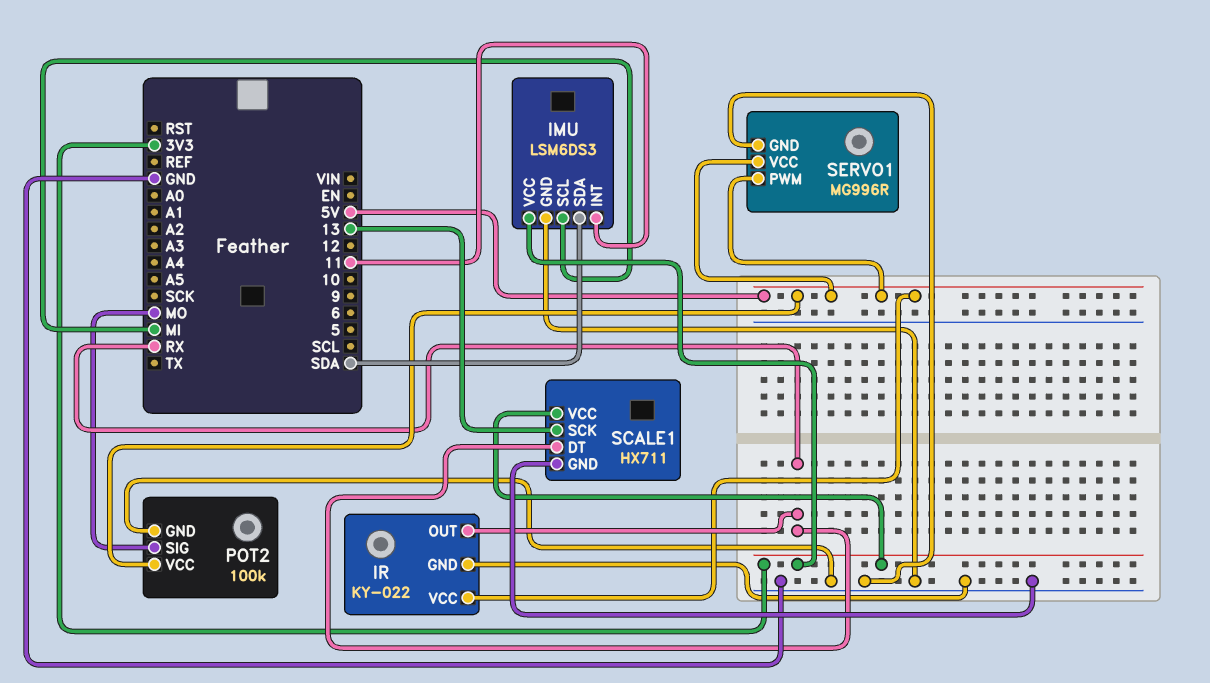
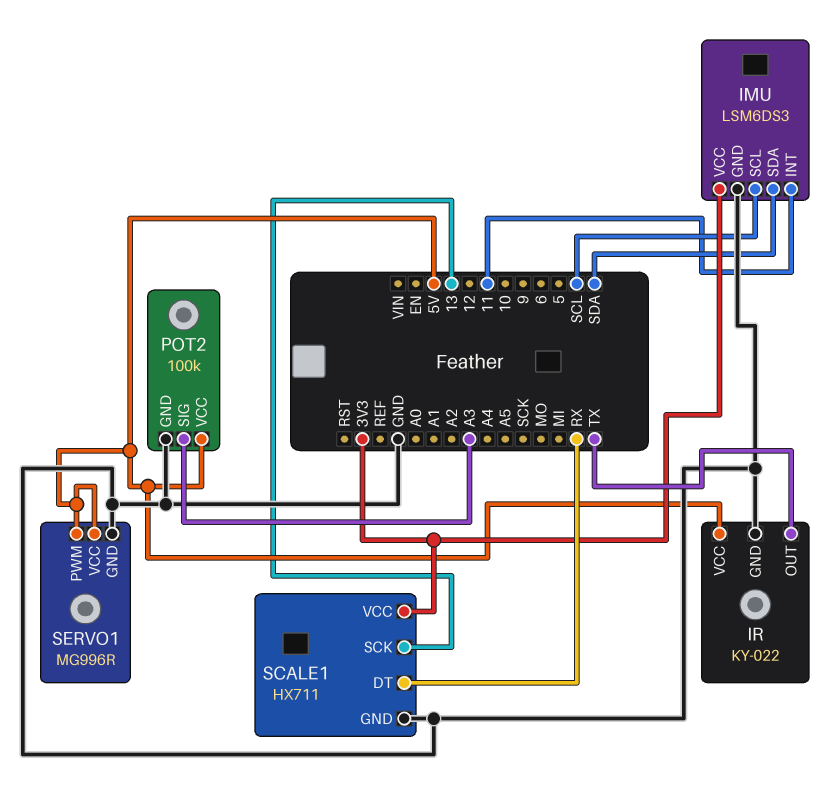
IMU pin SCL: MI -> SCL
IR pin OUT: RX -> TX
POT2 pin SIG: MO -> A3

